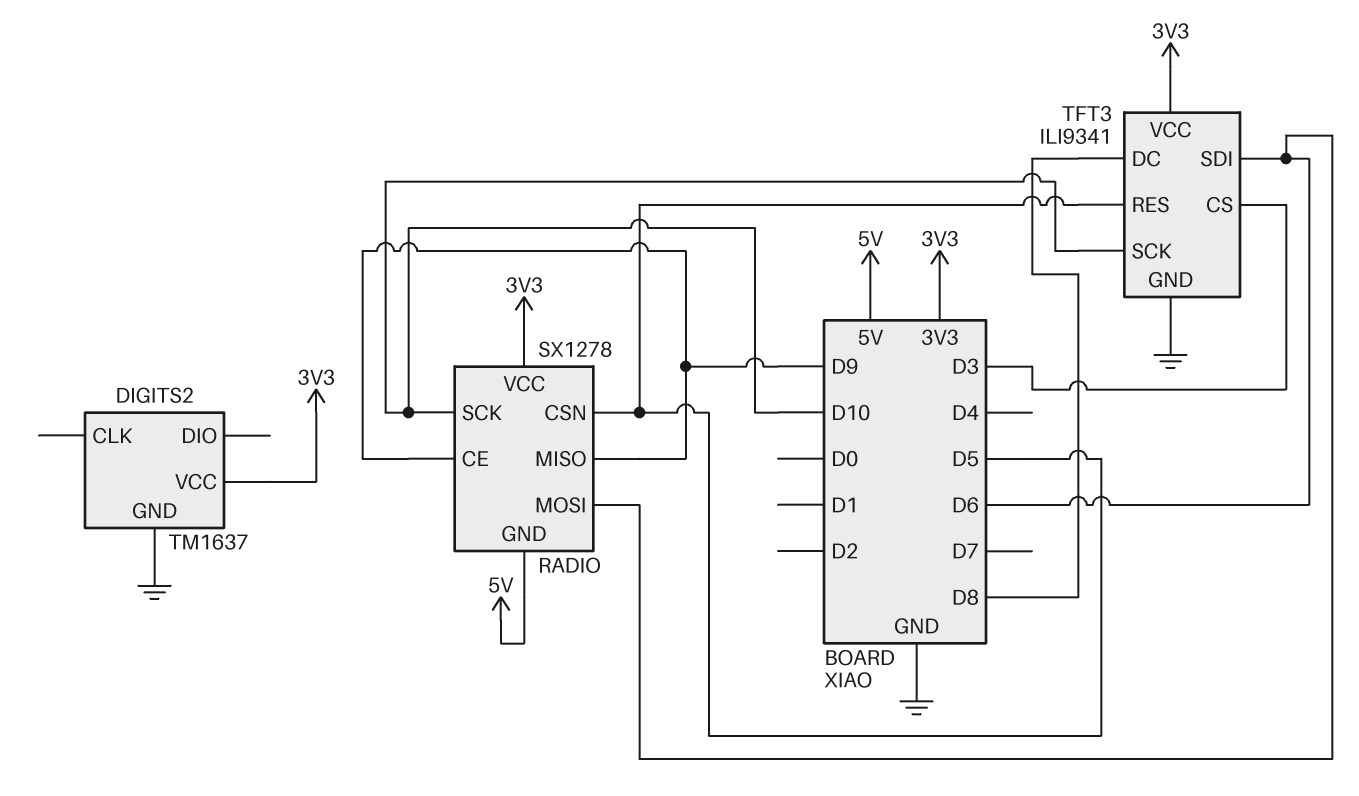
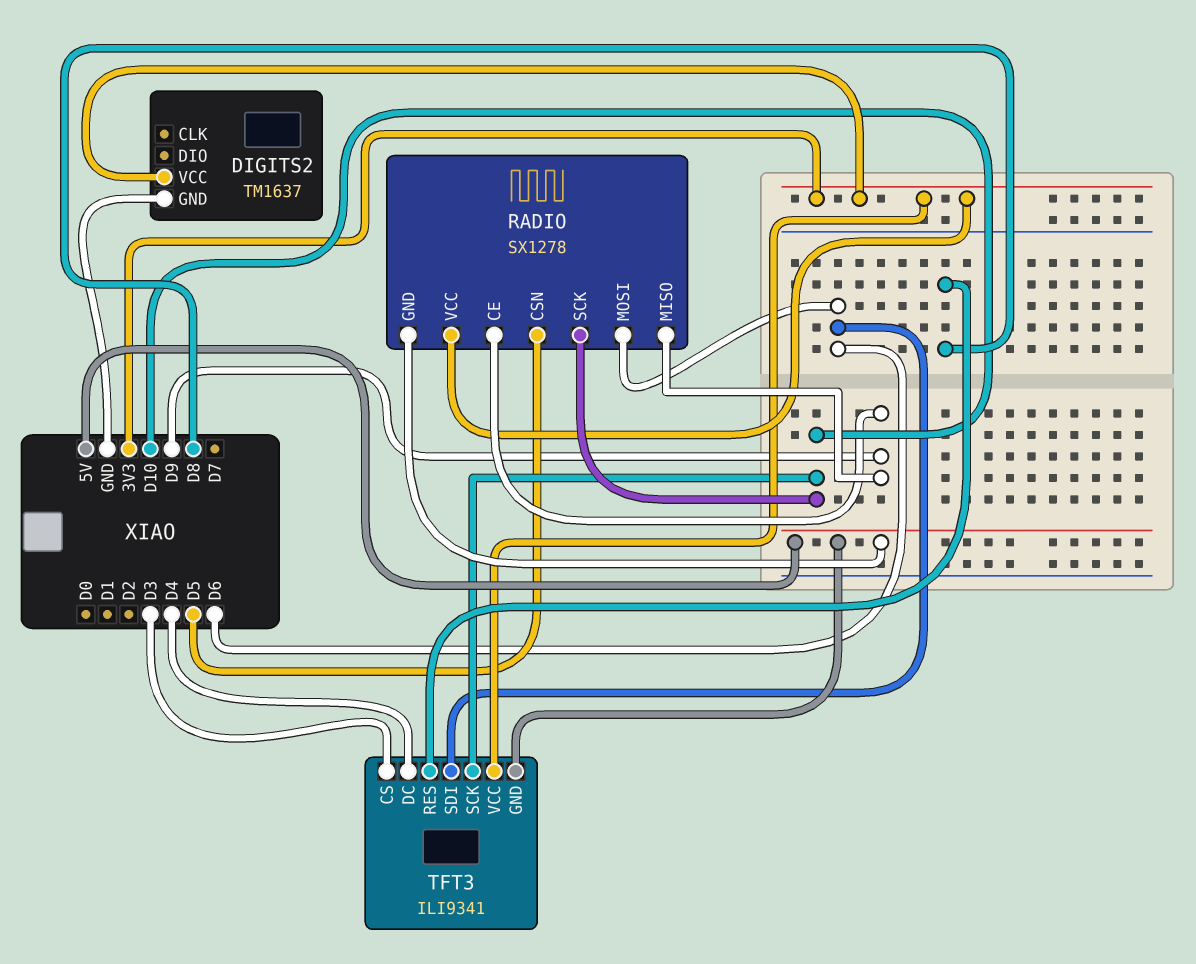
TFT3 pin DC: D8 -> D4
TFT3 pin GND: GND -> 5V
TFT3 pin RES: D5 -> D8

